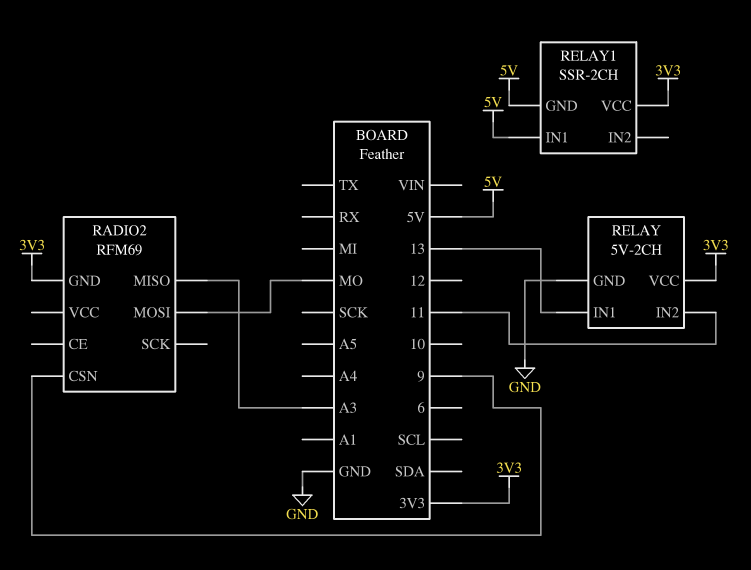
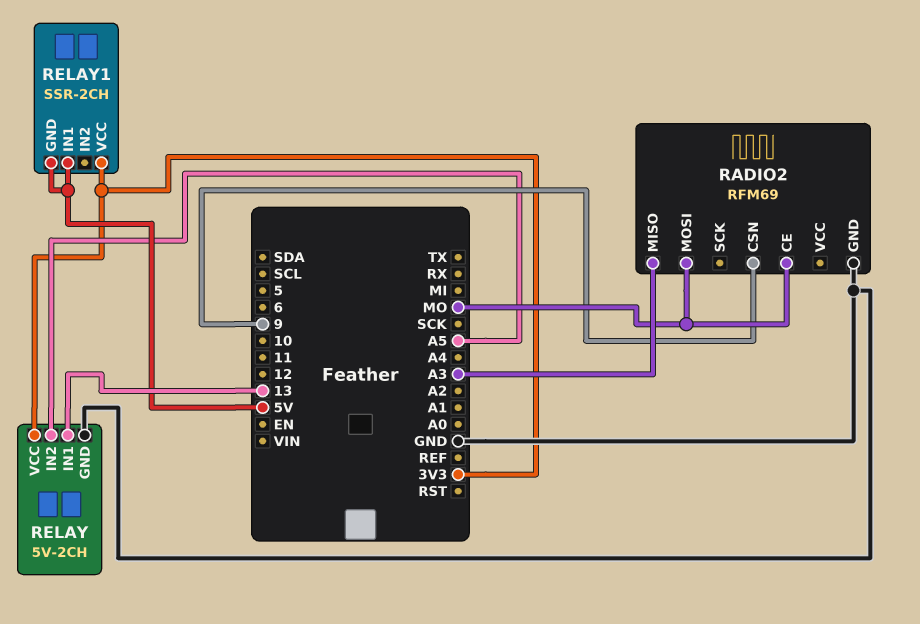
RADIO2 pin CE: none -> MO
RADIO2 pin GND: 3V3 -> GND
RELAY pin IN2: 11 -> A5

